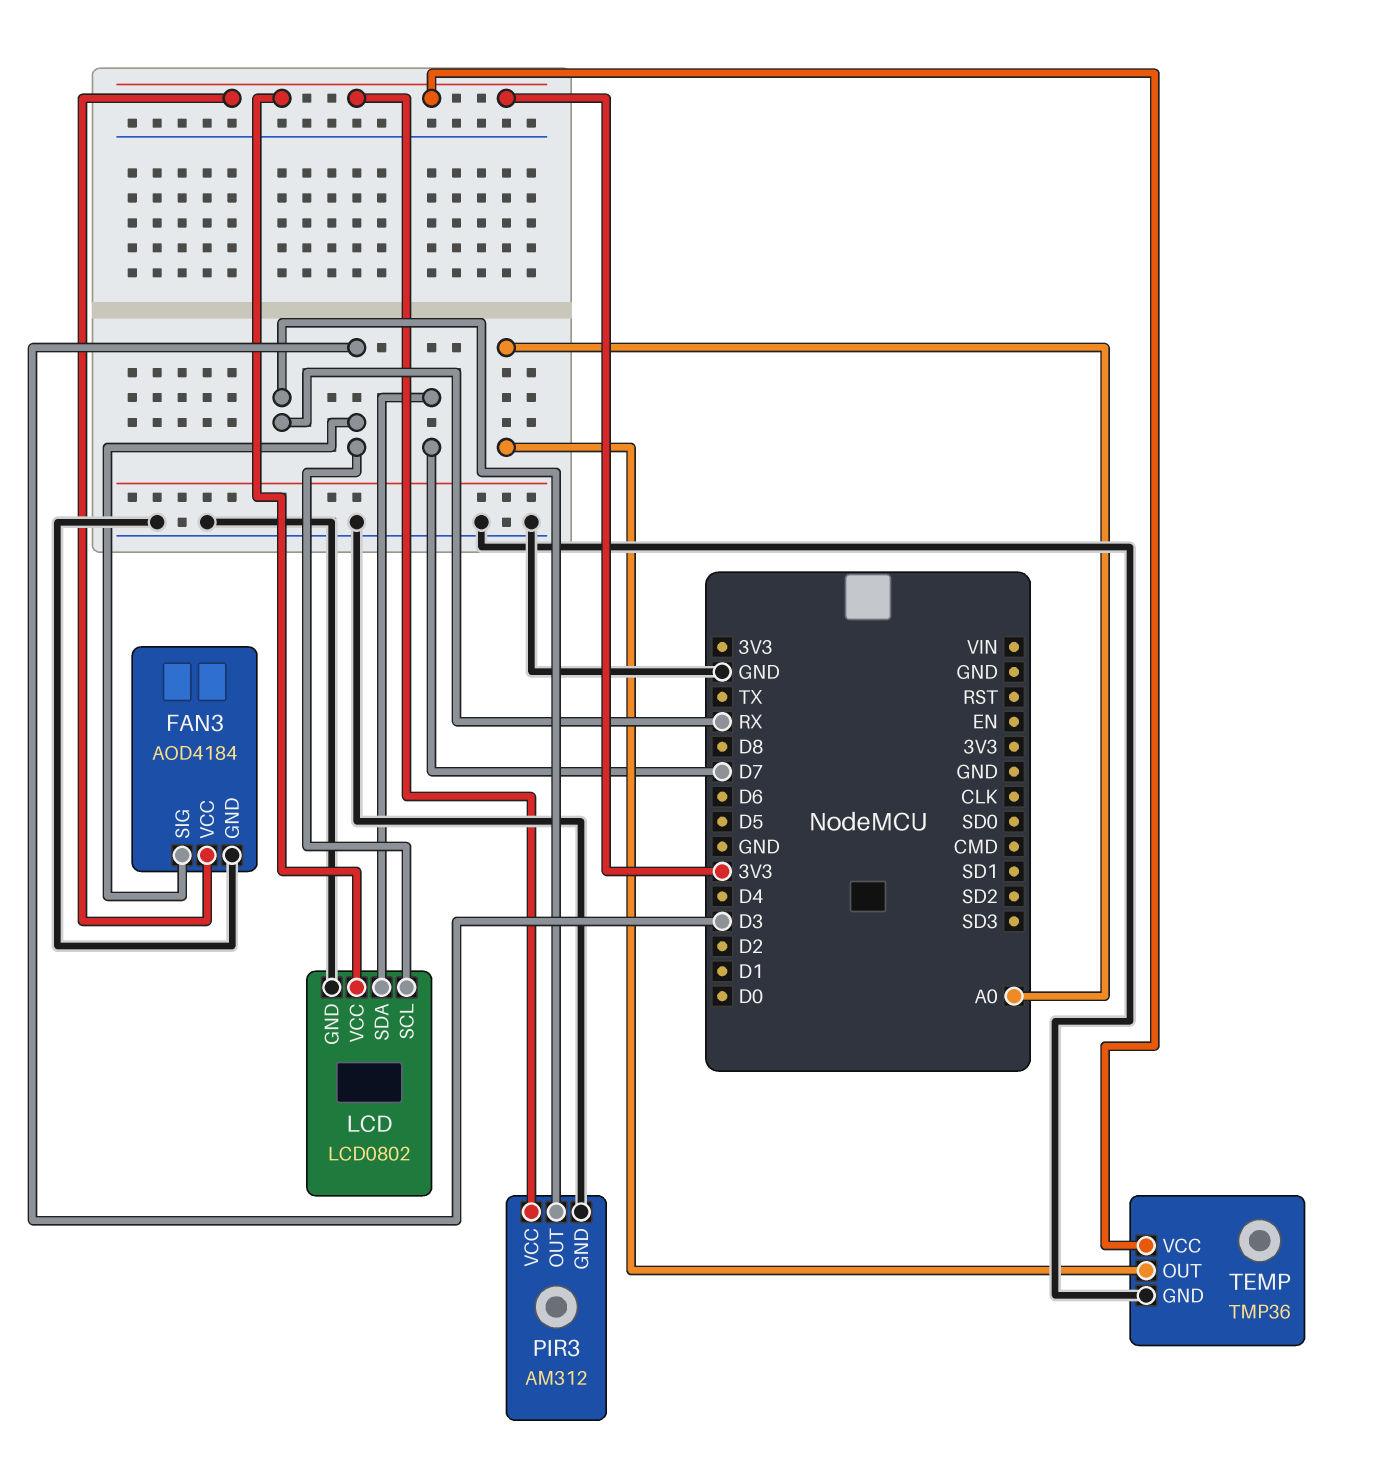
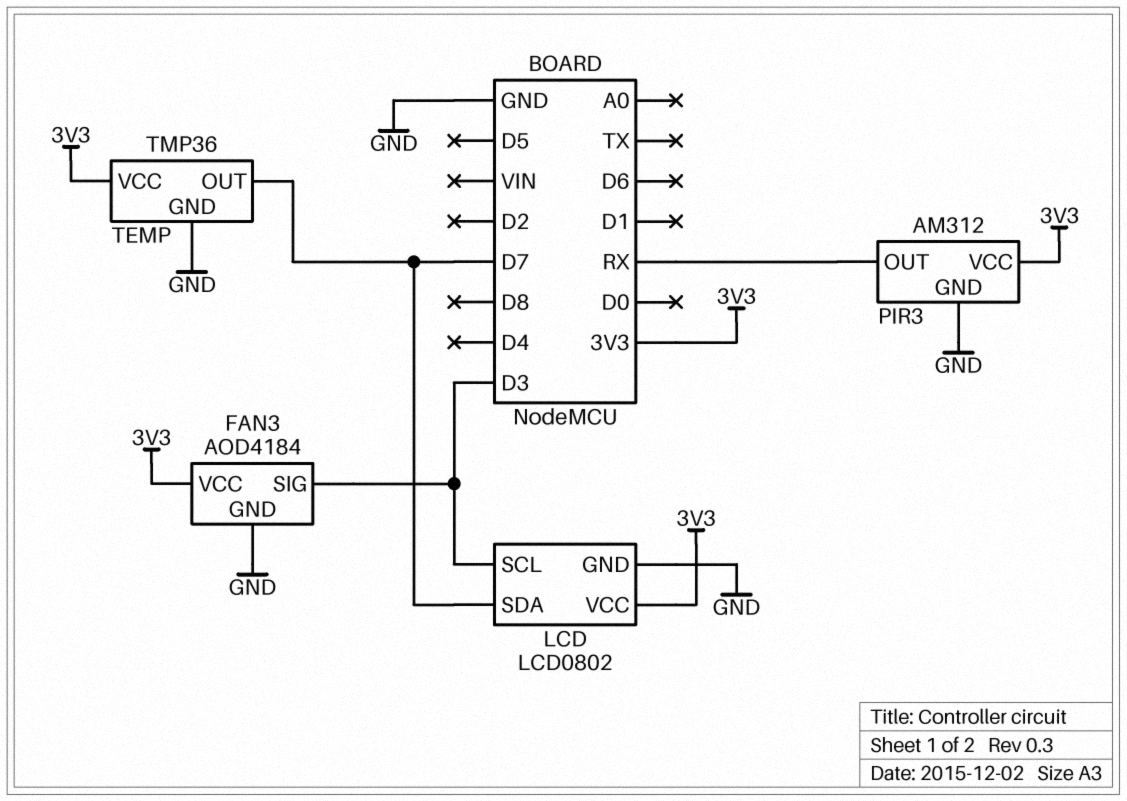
TEMP pin OUT: A0 -> D7

